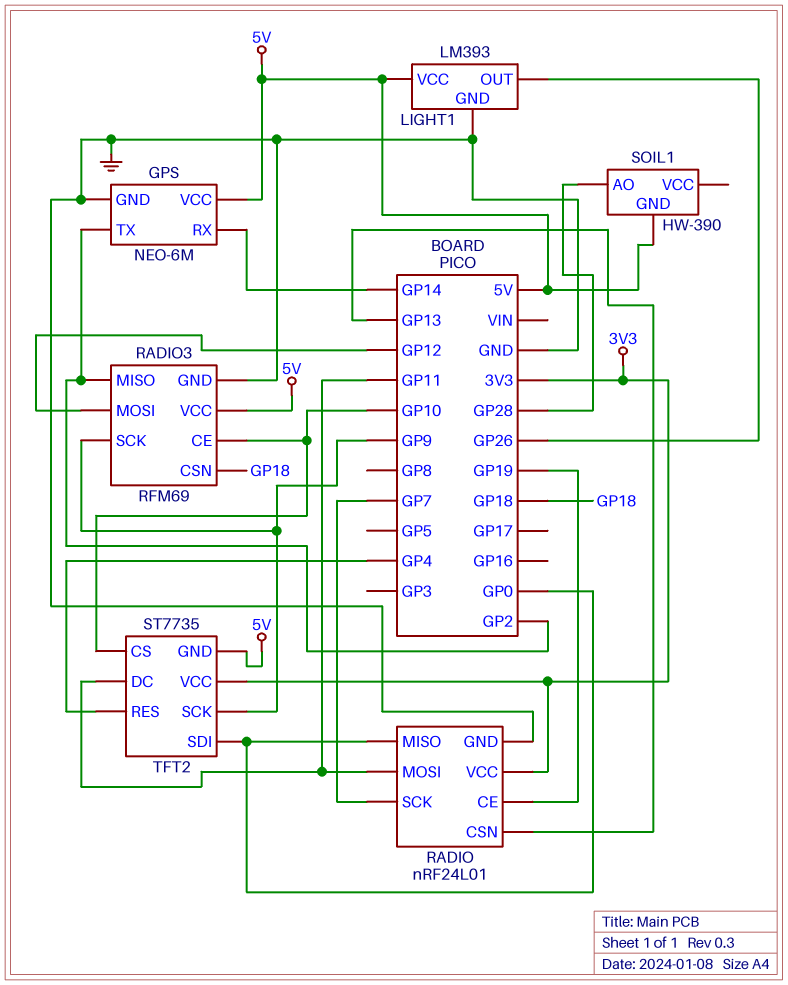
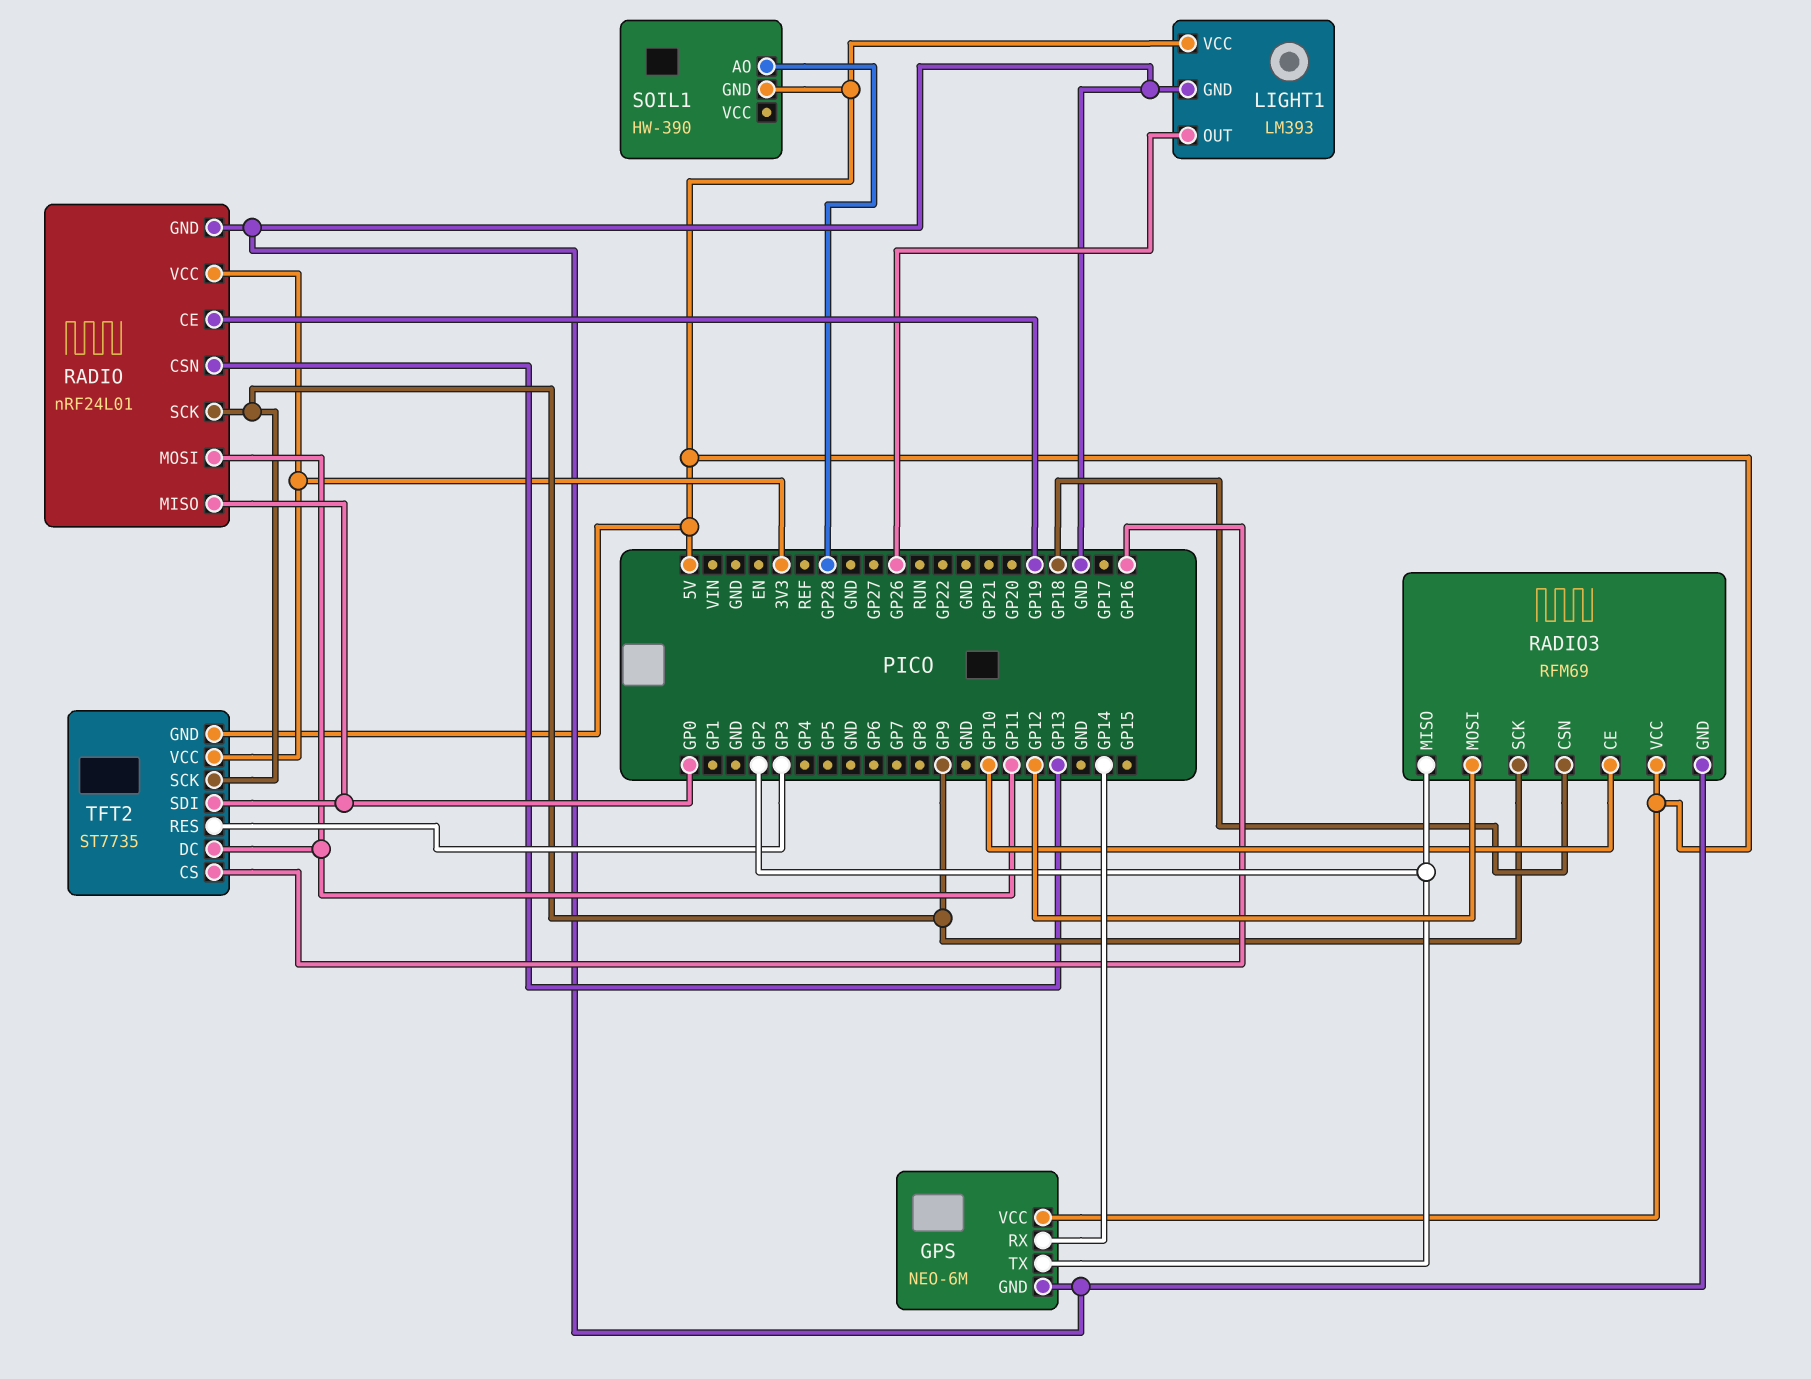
RADIO pin SCK: GP7 -> GP9
TFT2 pin CS: GP10 -> GP16
TFT2 pin RES: GP4 -> GP3

